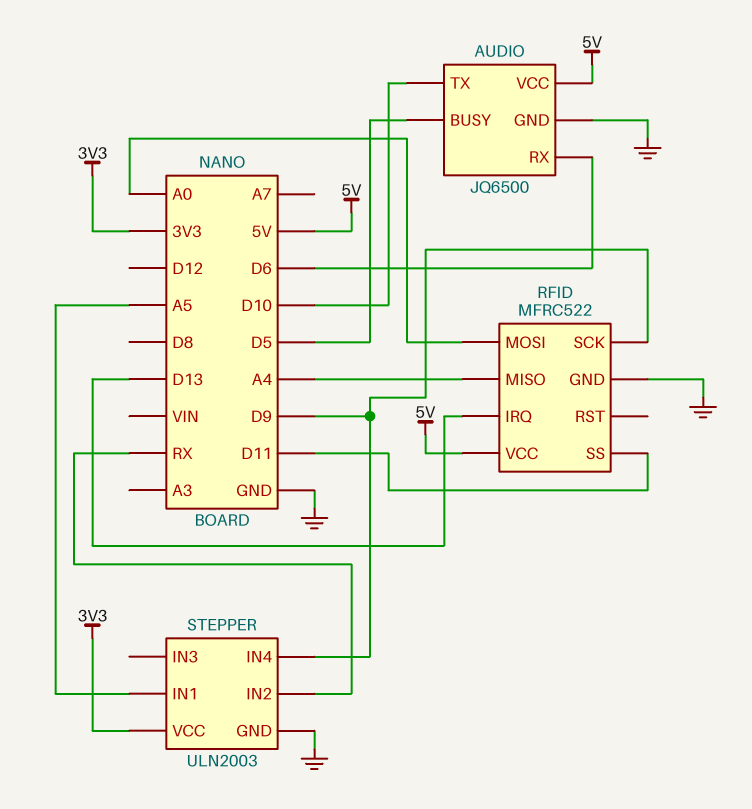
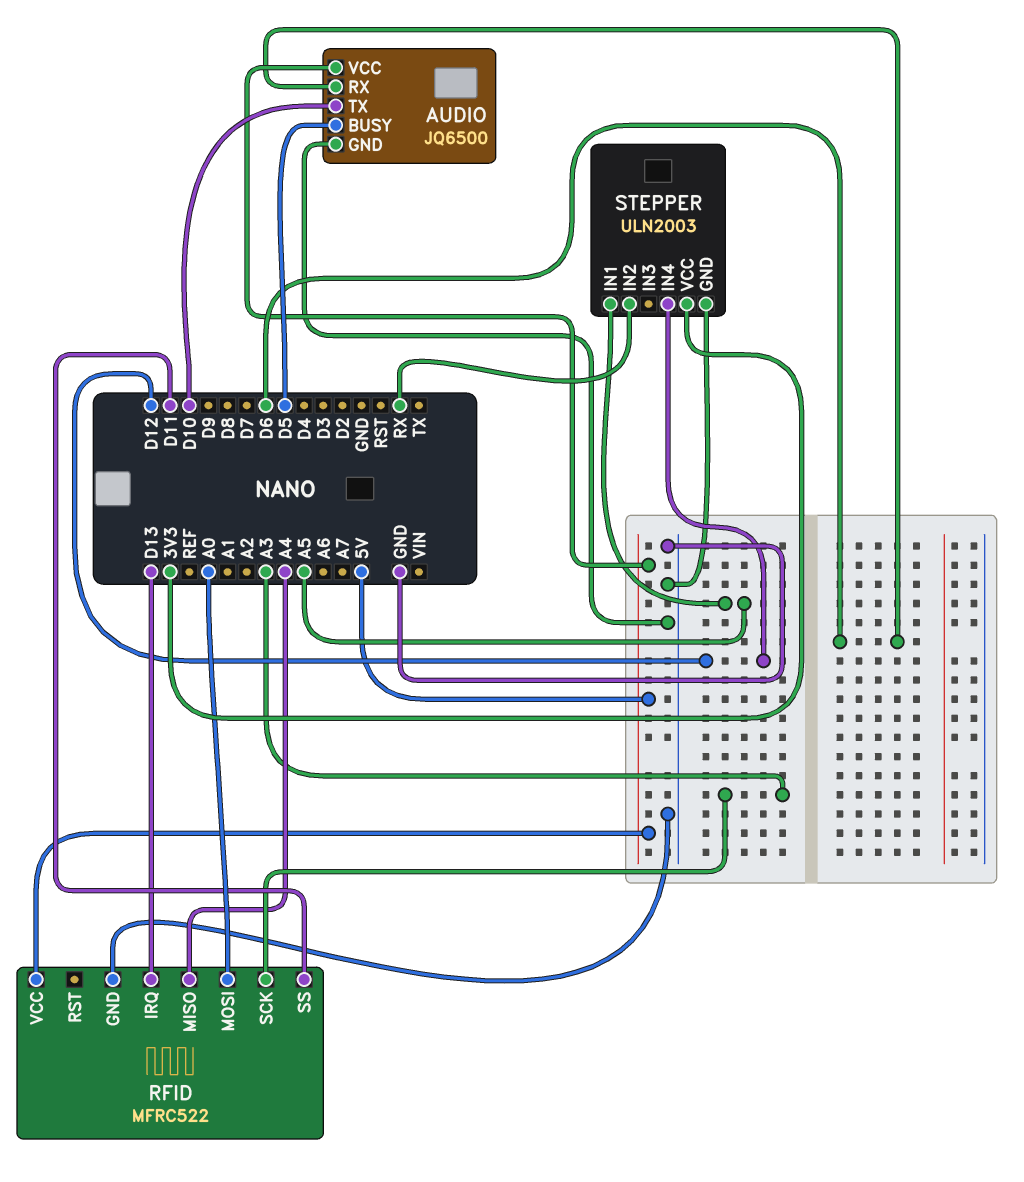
RFID pin SCK: D9 -> A3
STEPPER pin IN4: D9 -> D12

